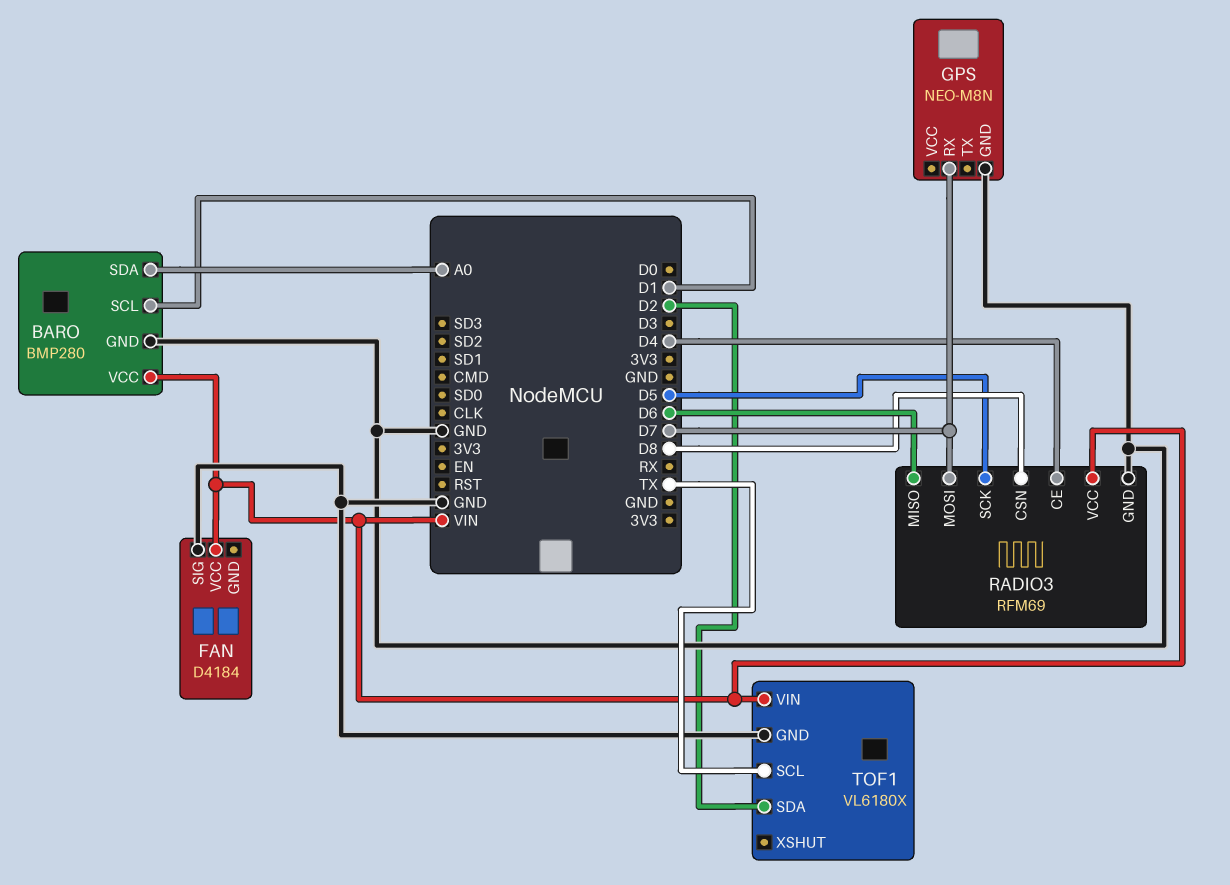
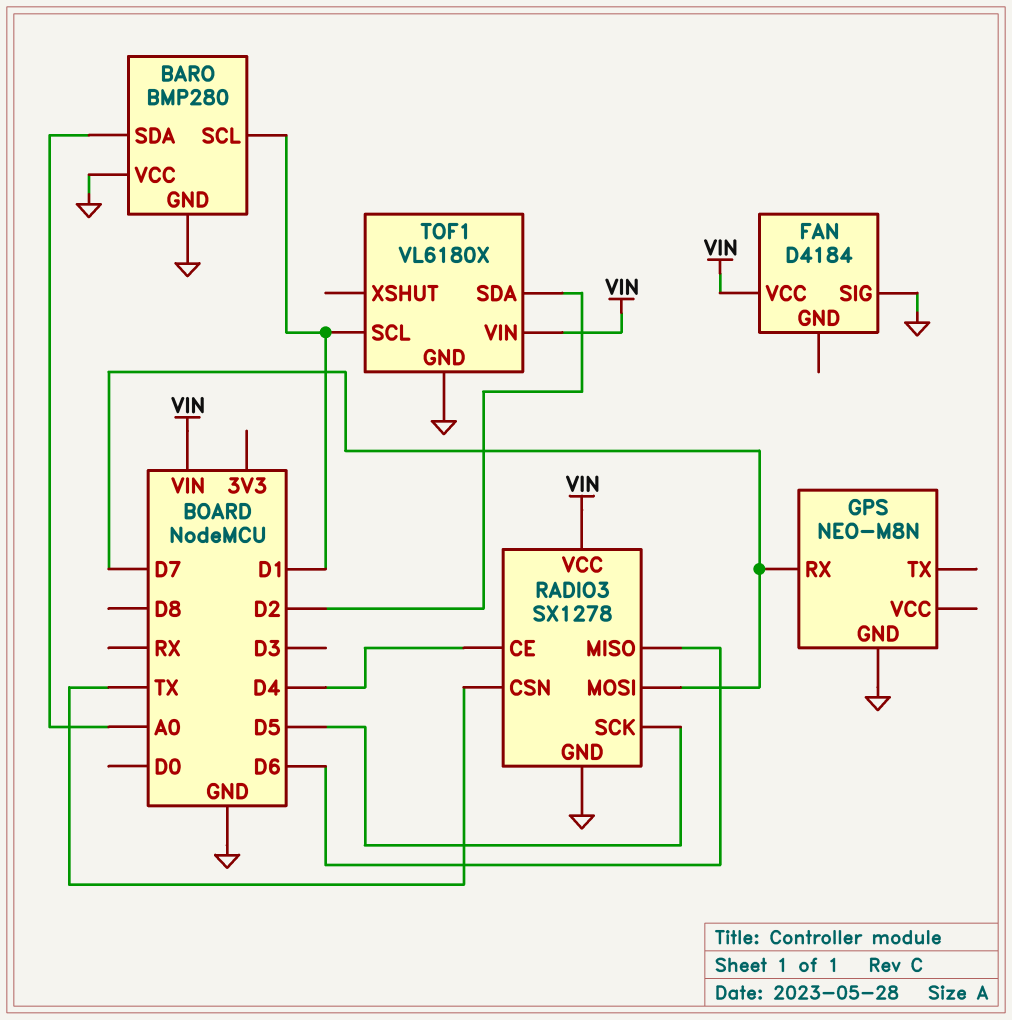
BARO pin VCC: VIN -> GND
RADIO3: RFM69 -> SX1278
RADIO3 pin CSN: D8 -> TX
TOF1 pin SCL: TX -> D1

